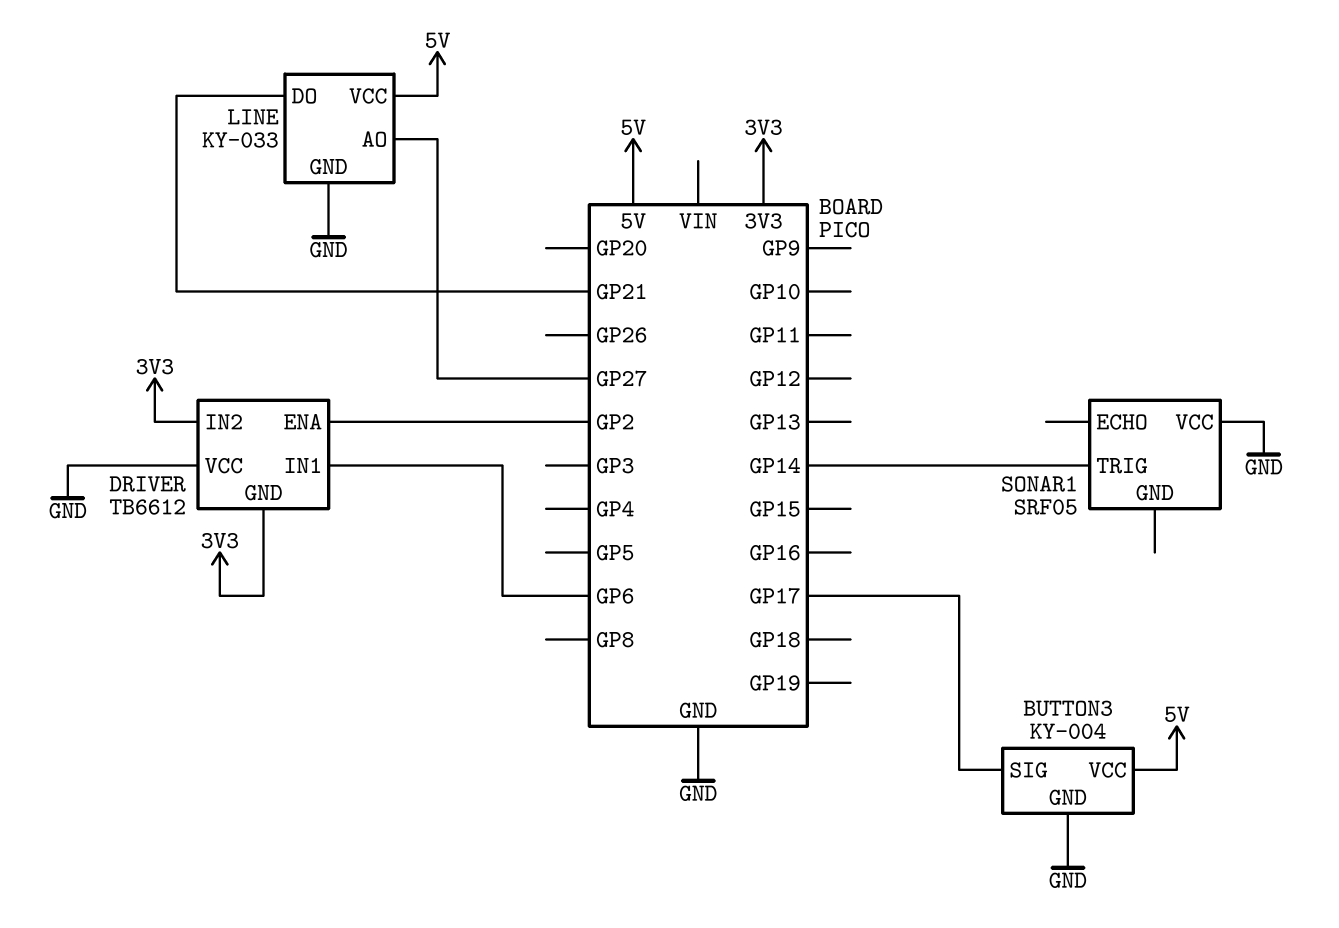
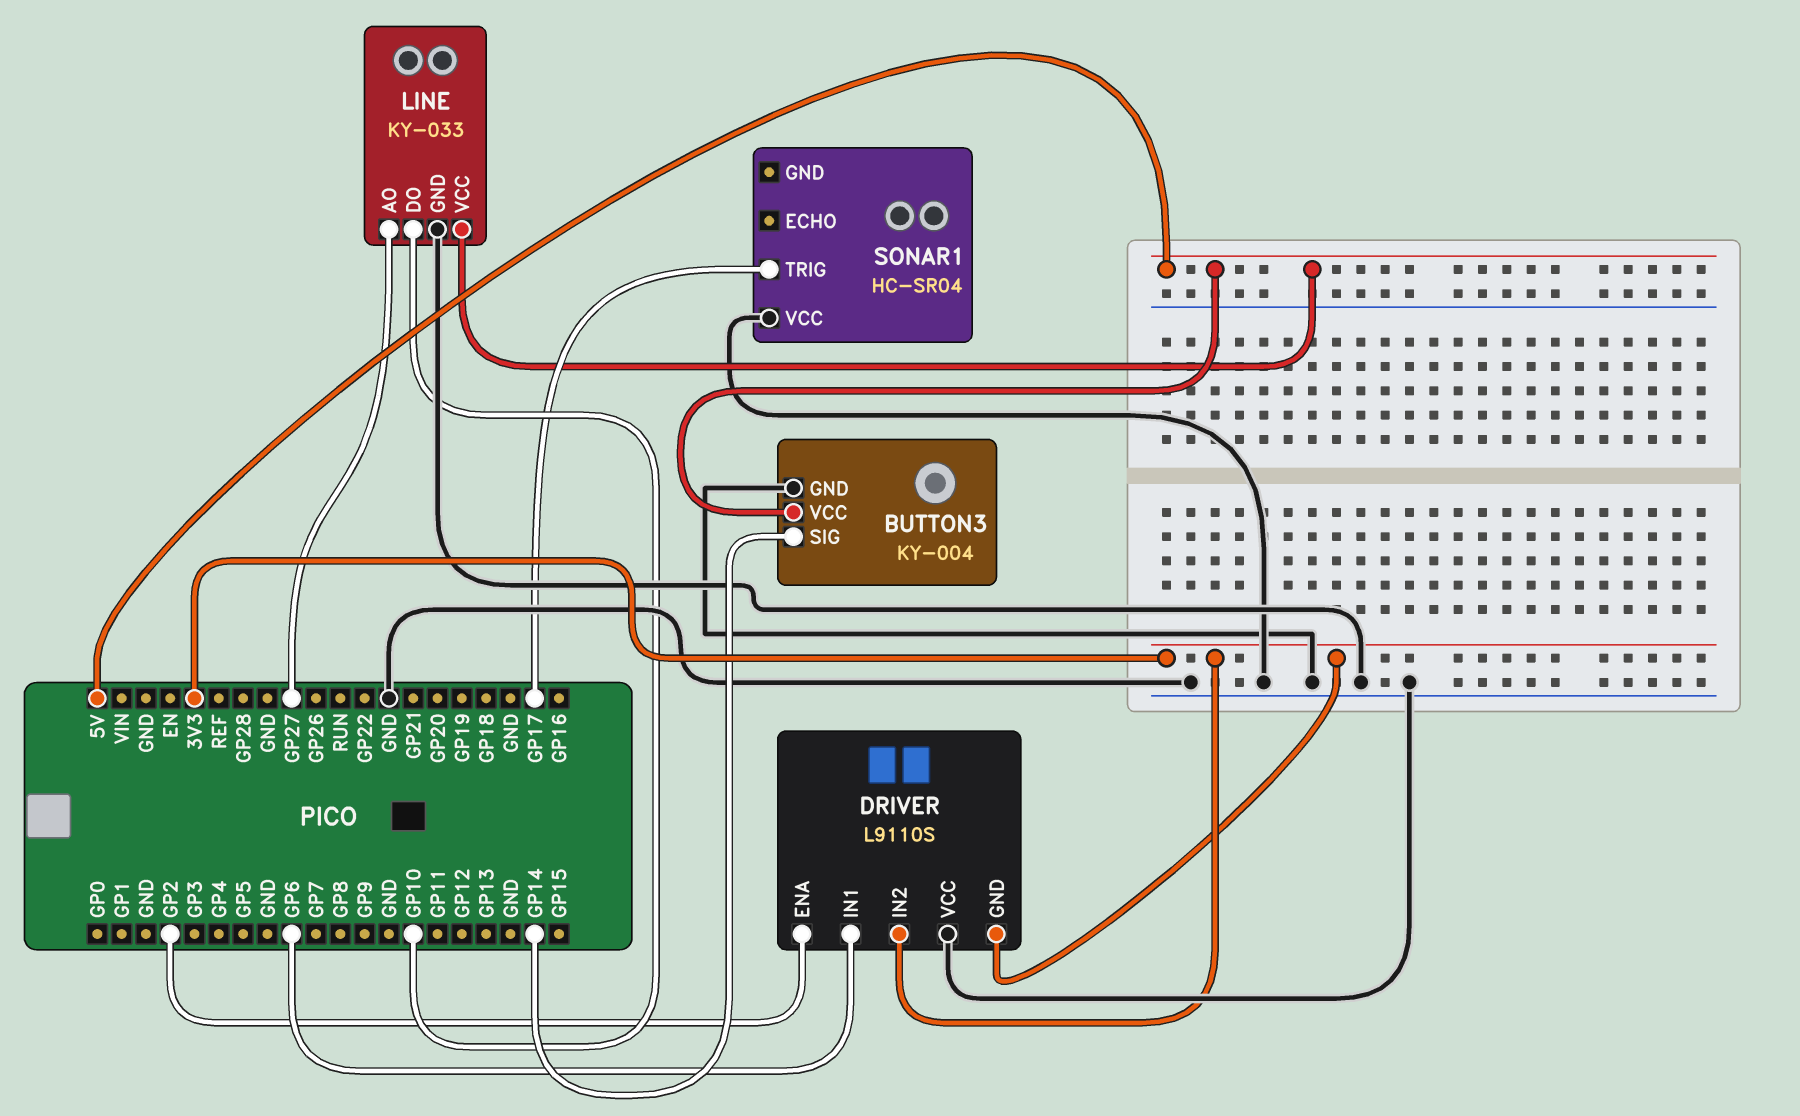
BUTTON3 pin SIG: GP17 -> GP14
DRIVER: TB6612 -> L9110S
LINE pin DO: GP21 -> GP10
SONAR1: SRF05 -> HC-SR04
SONAR1 pin TRIG: GP14 -> GP17

